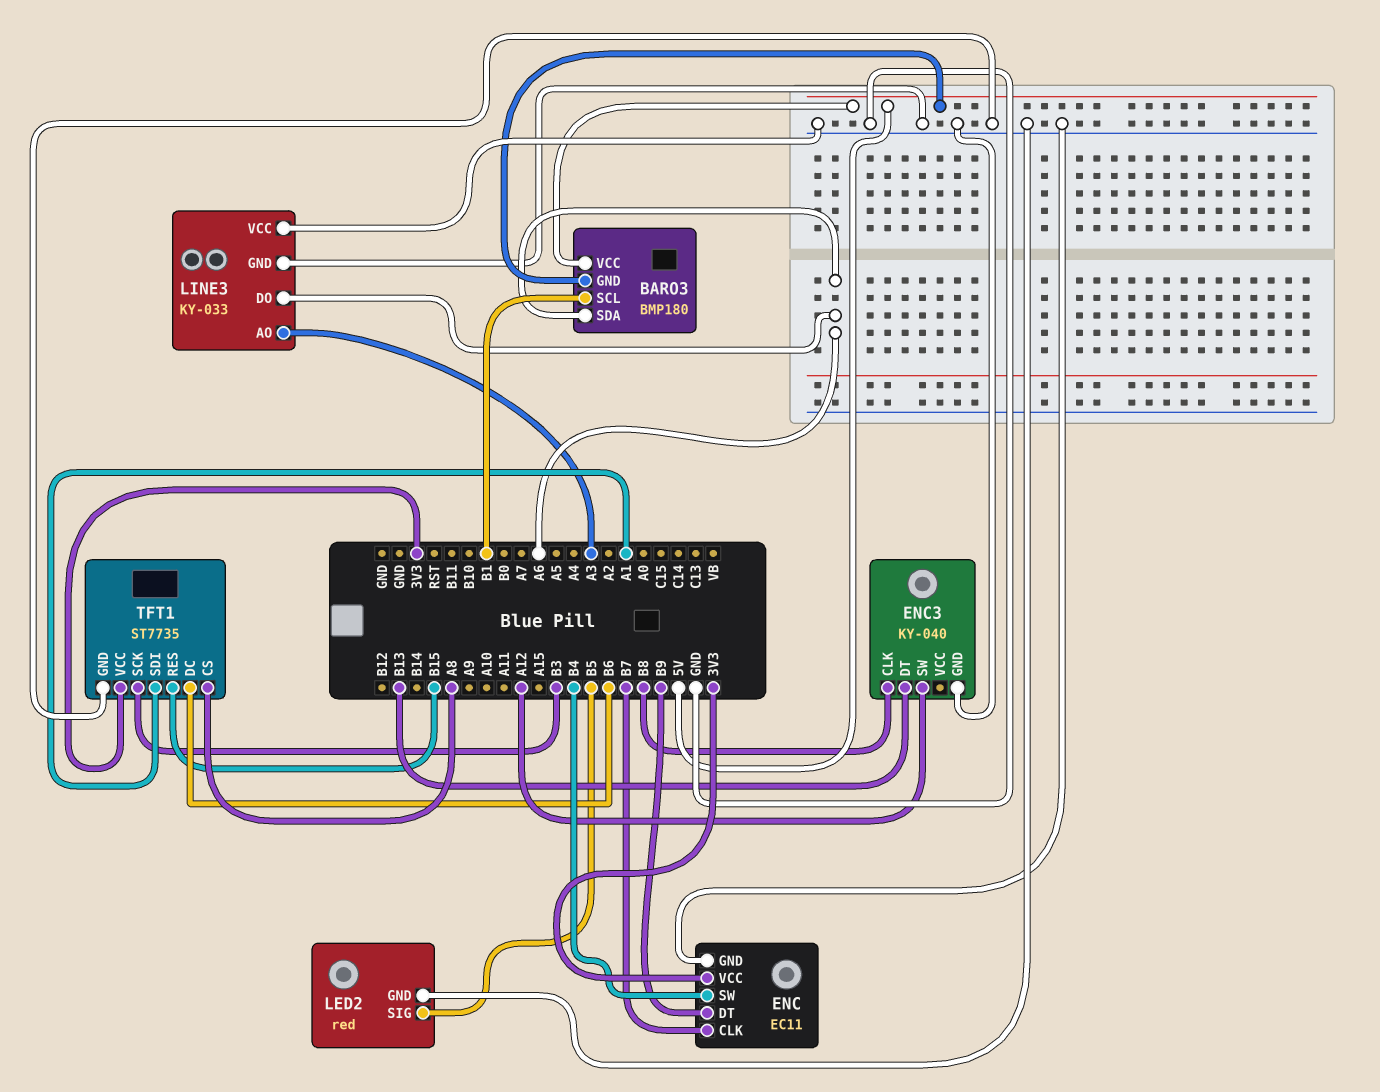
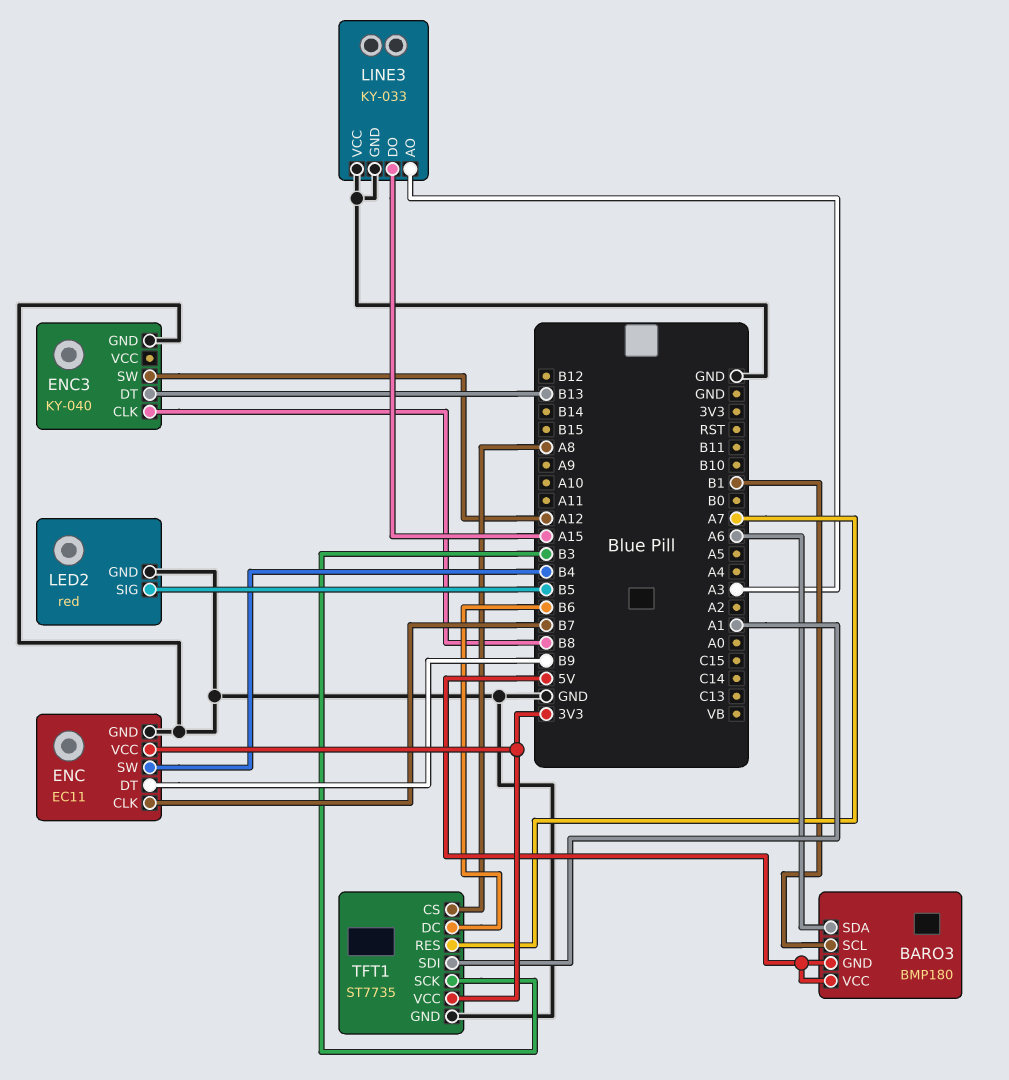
LINE3 pin DO: A6 -> A15
TFT1 pin RES: B15 -> A7

